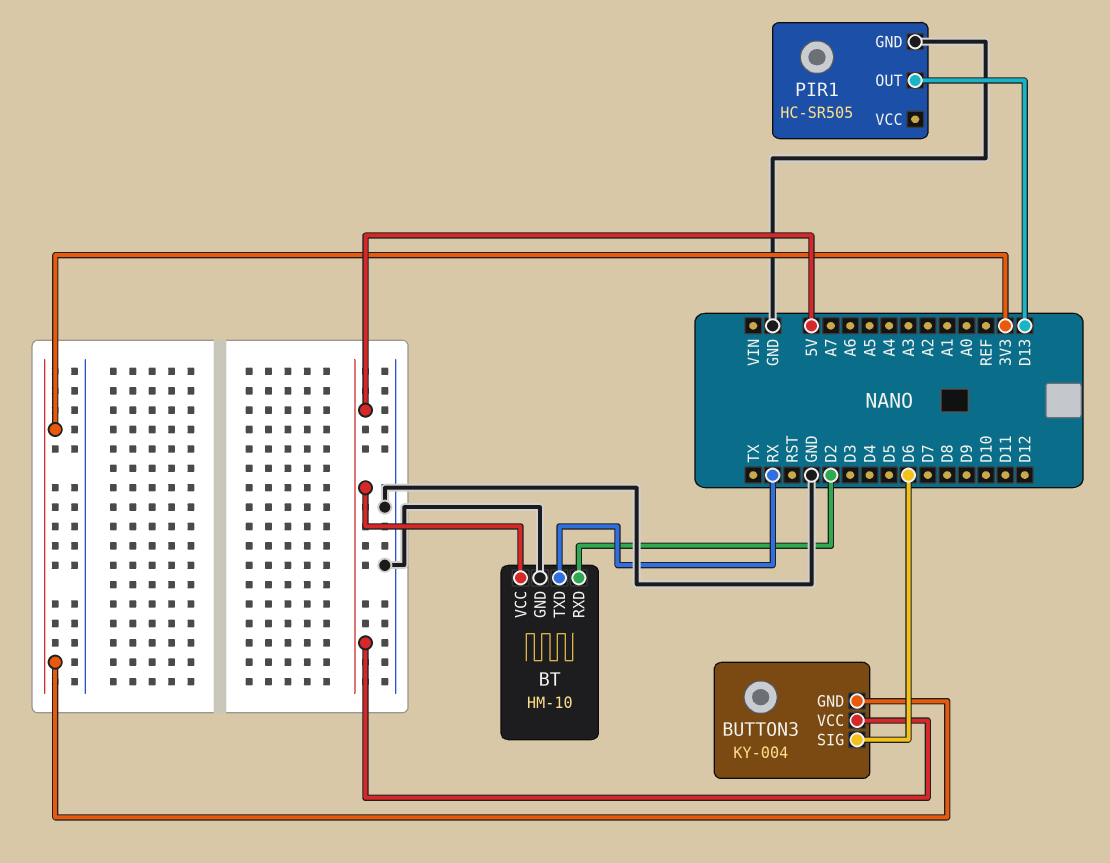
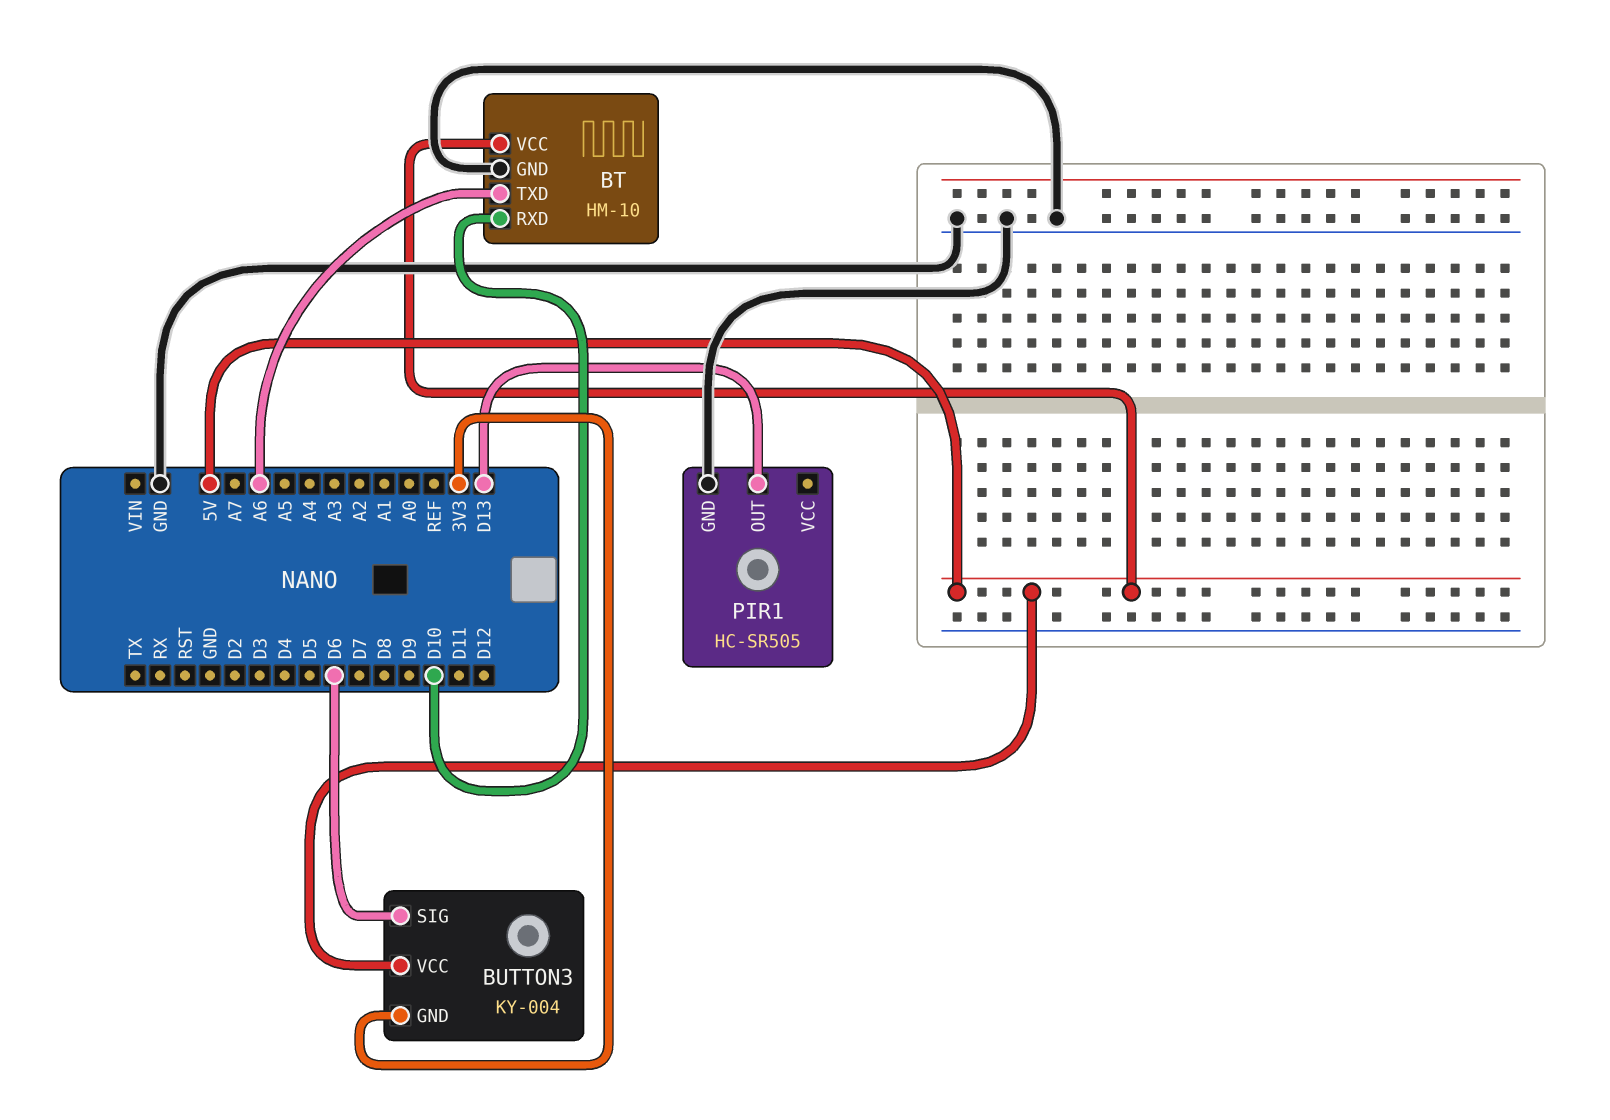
BT pin RXD: D2 -> D10
BT pin TXD: RX -> A6

